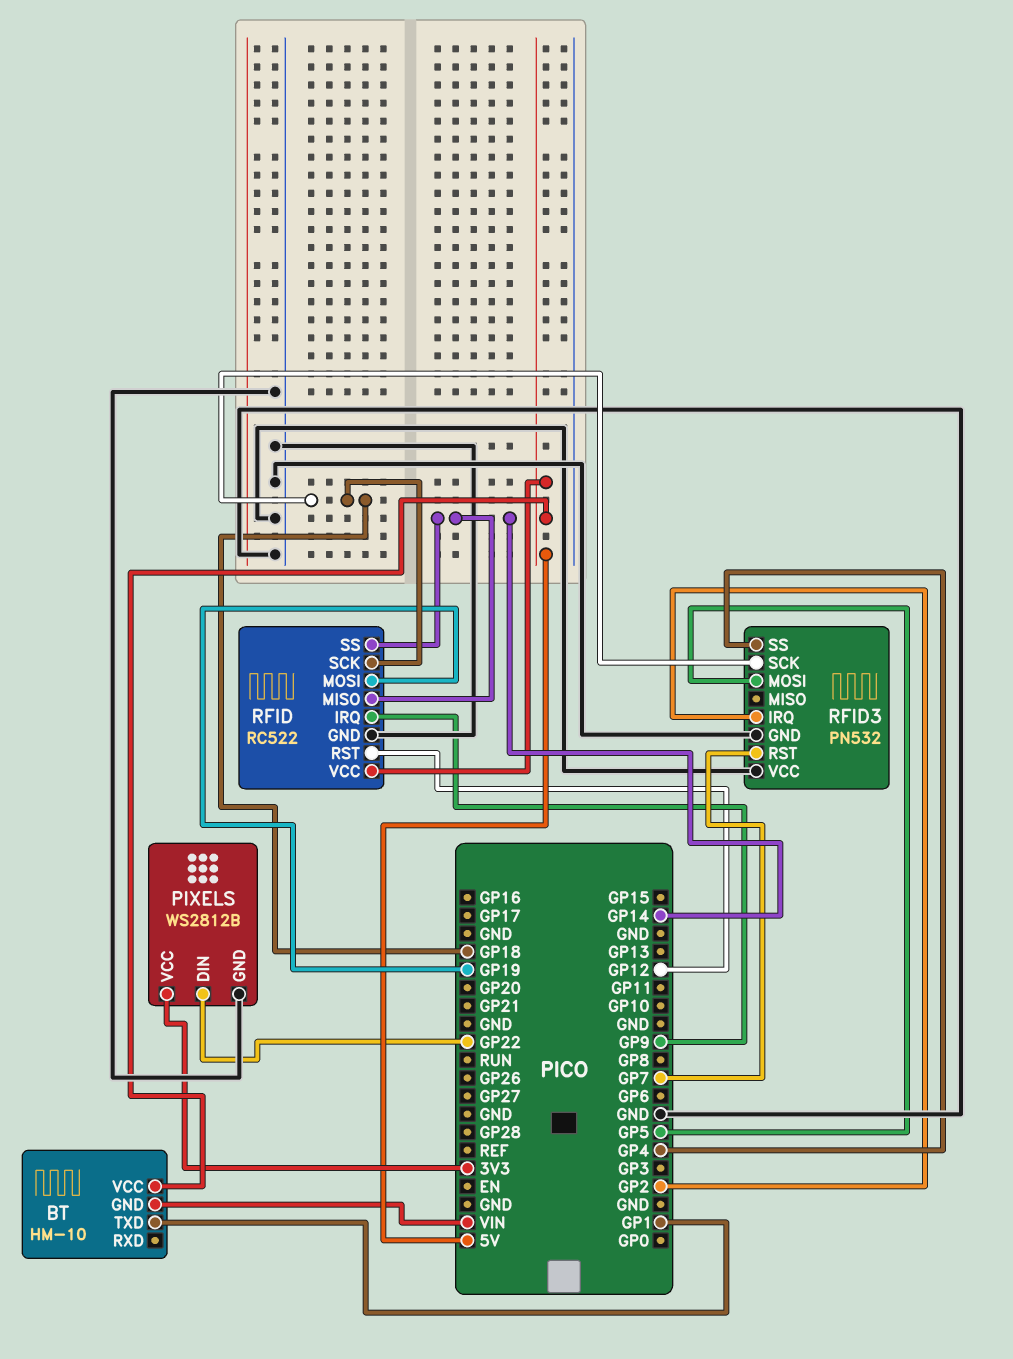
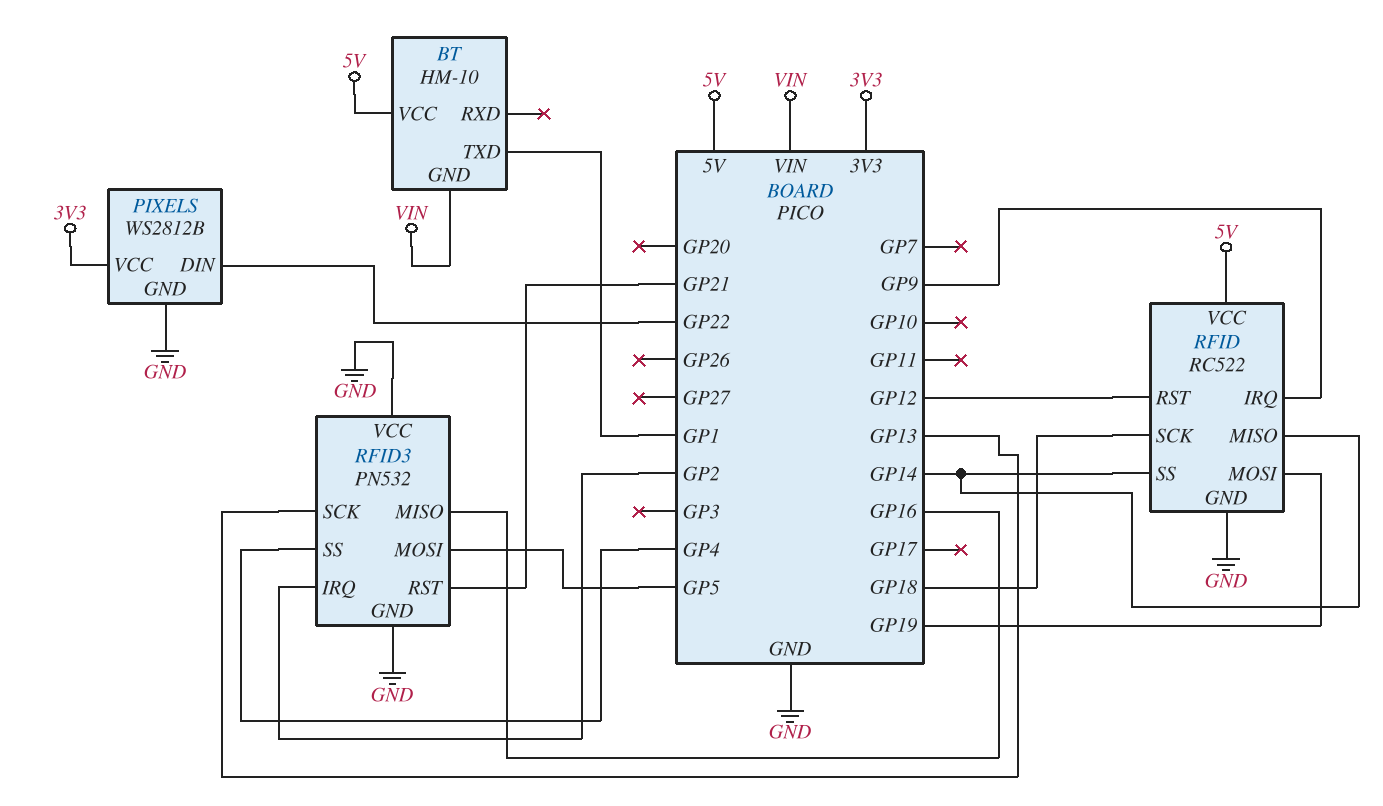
RFID3 pin MISO: none -> GP16
RFID3 pin RST: GP7 -> GP21
RFID3 pin SCK: GP18 -> GP13

